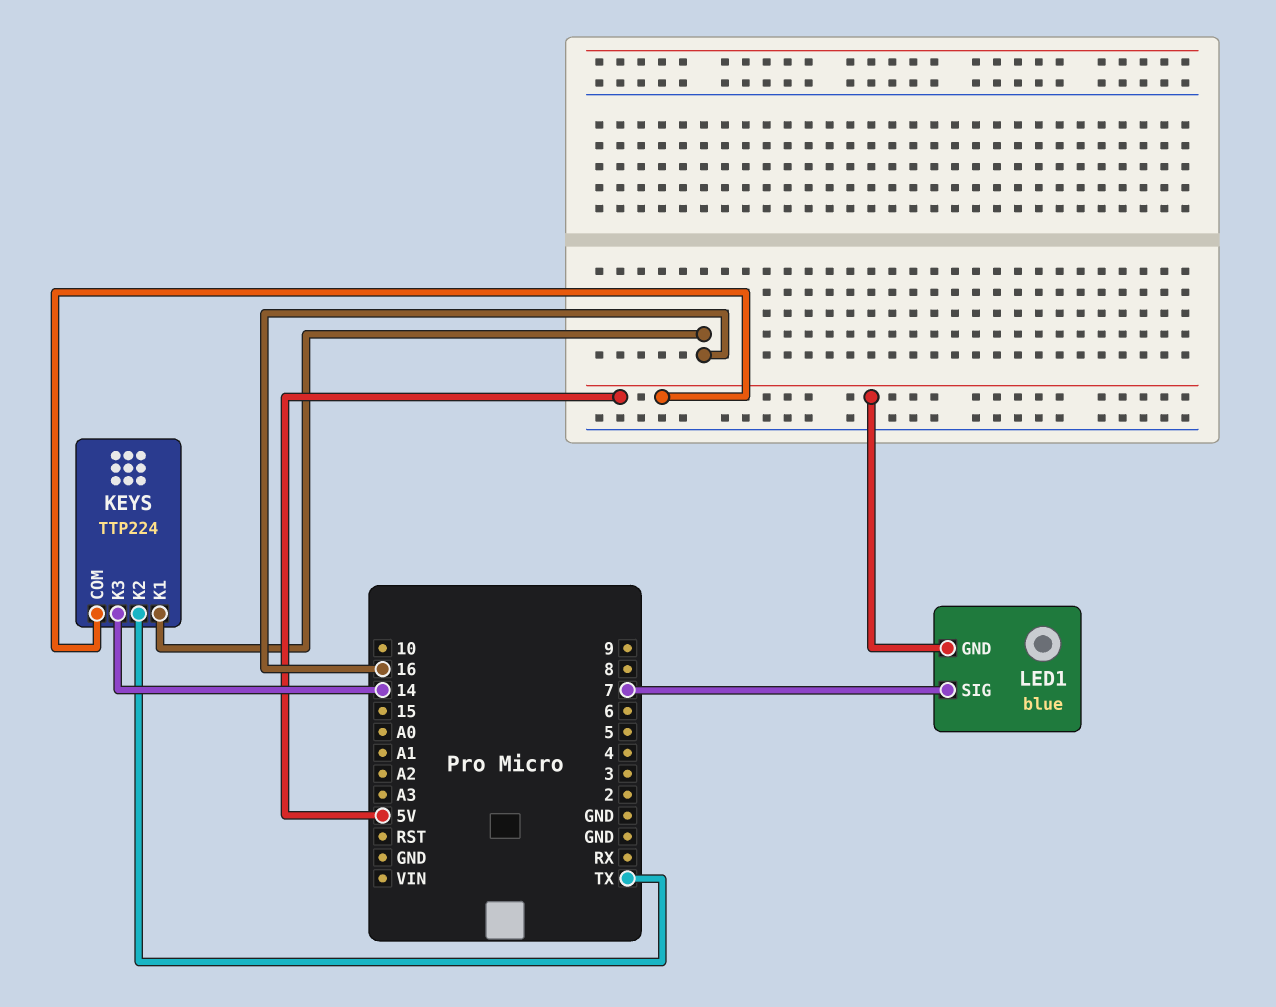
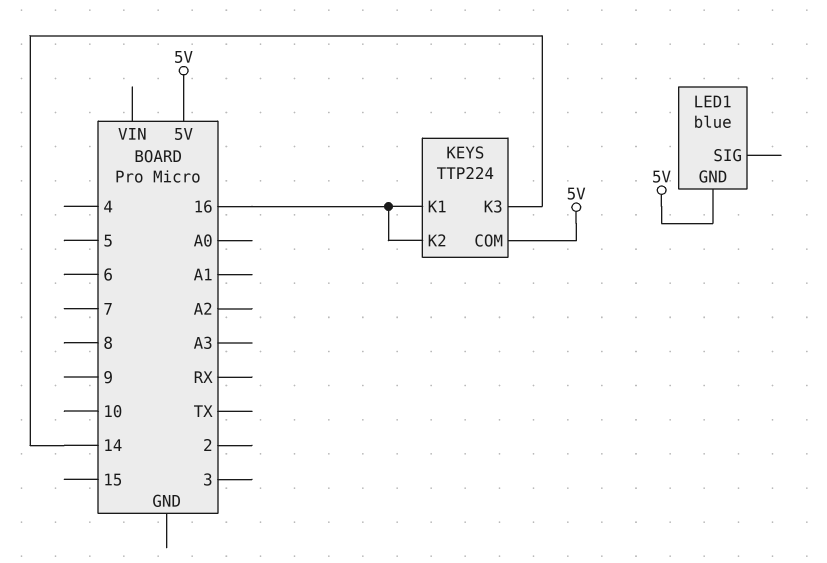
KEYS pin K2: TX -> 16
LED1 pin SIG: 7 -> none

